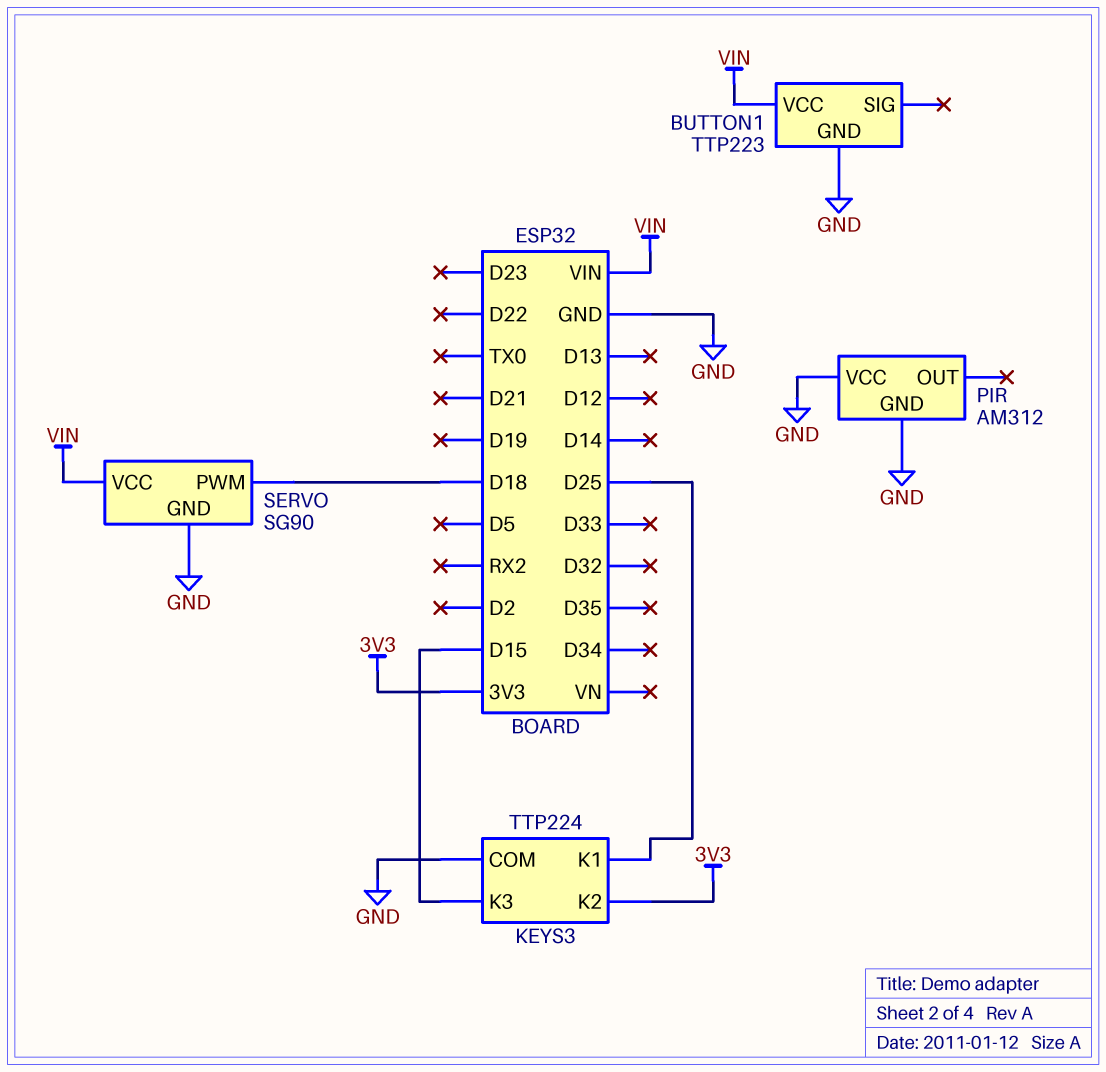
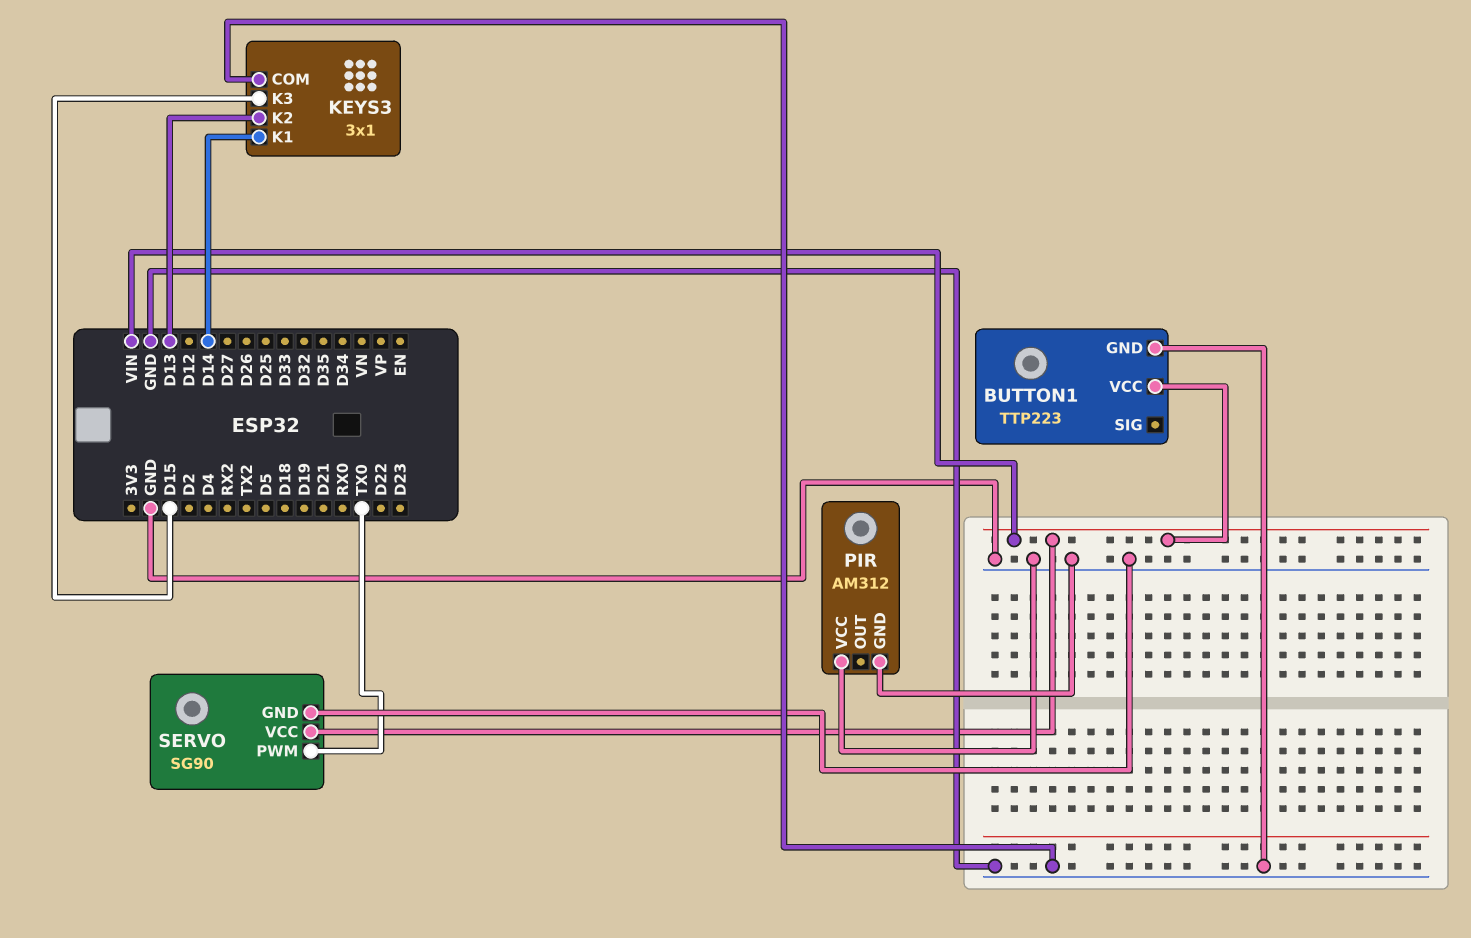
KEYS3: TTP224 -> 3x1
KEYS3 pin K1: D25 -> D14
KEYS3 pin K2: 3V3 -> D13
SERVO pin PWM: D18 -> TX0

